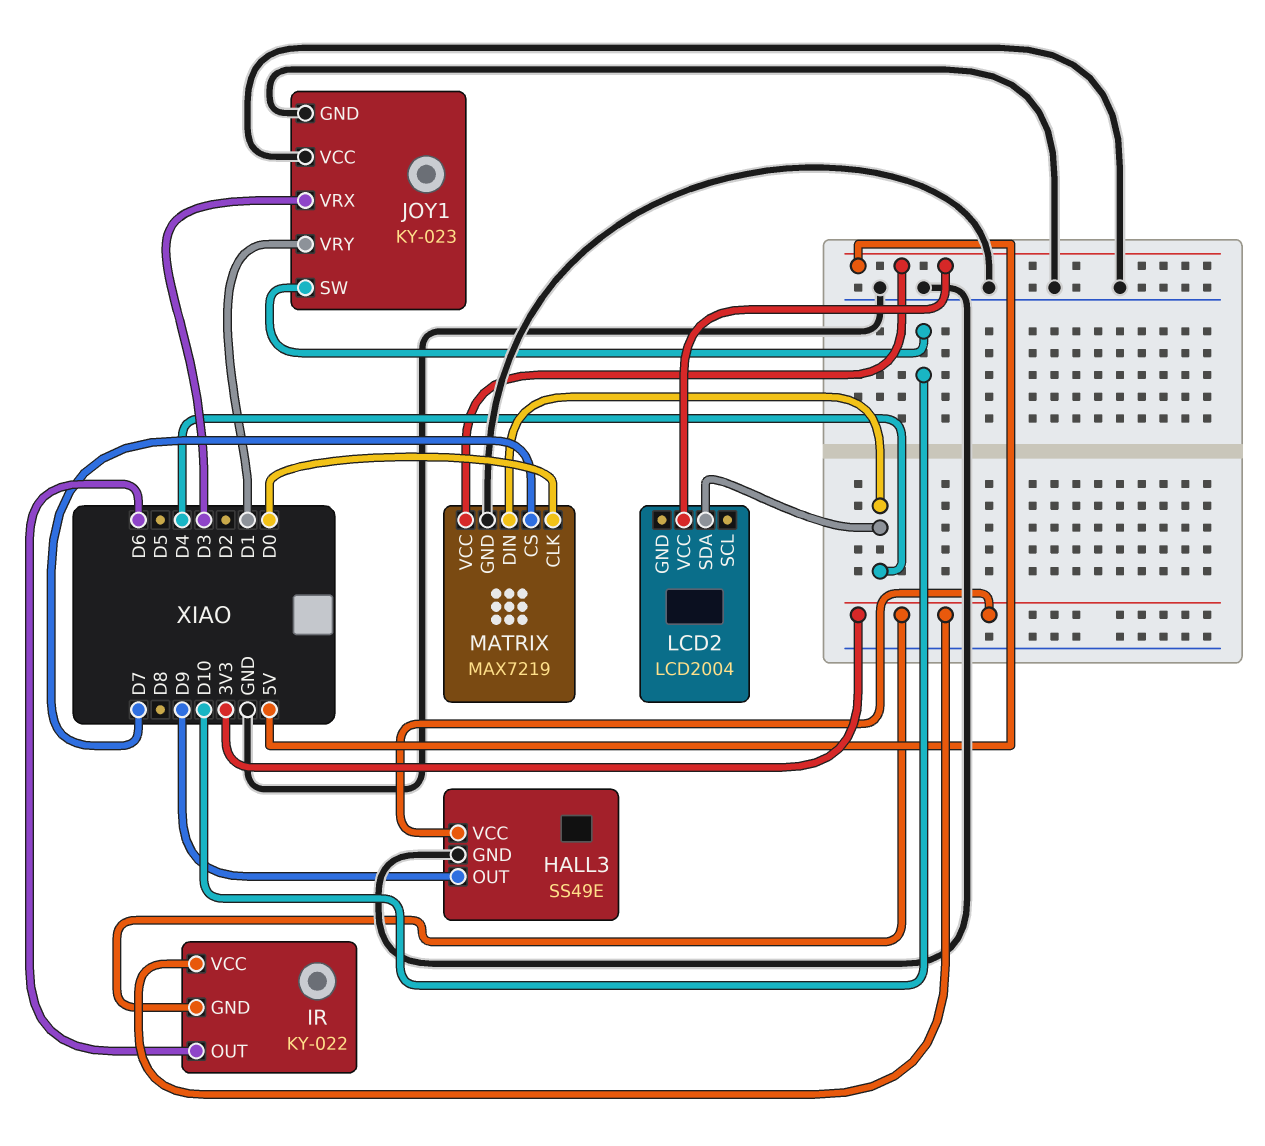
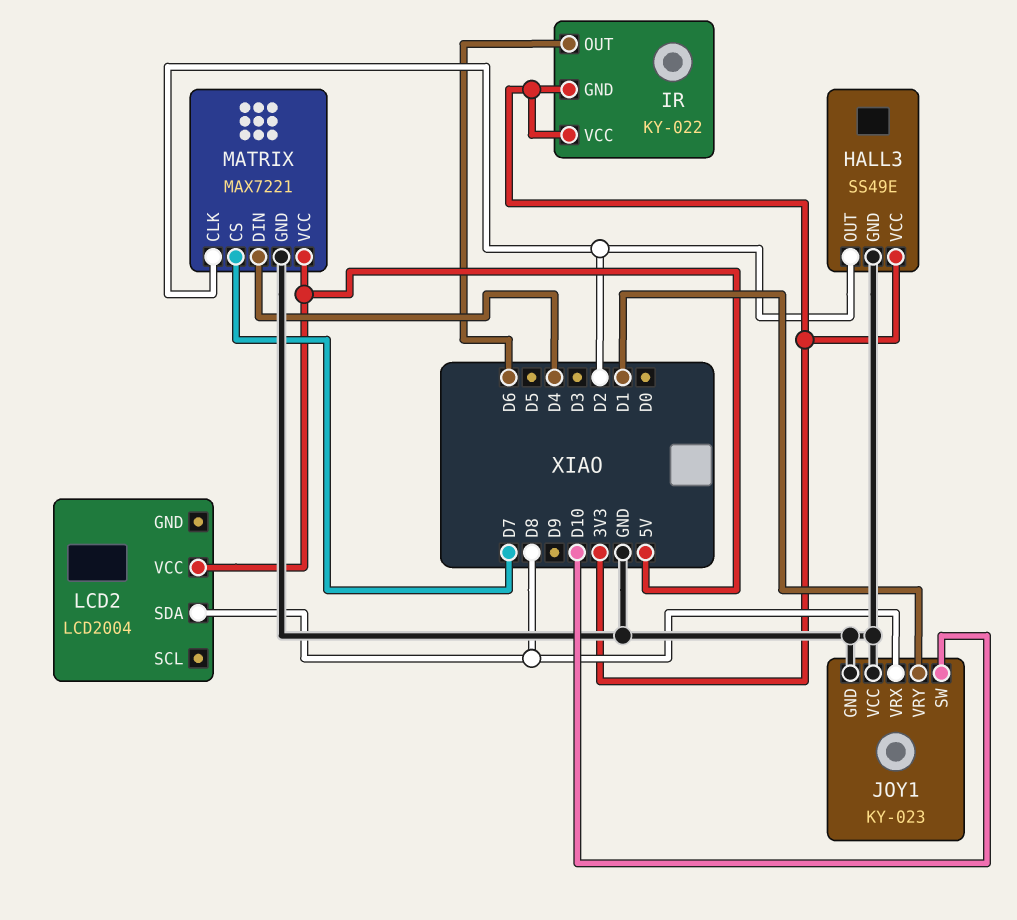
HALL3 pin OUT: D9 -> D2
JOY1 pin VRX: D3 -> D8
LCD2 pin SDA: D4 -> D8
MATRIX: MAX7219 -> MAX7221
MATRIX pin CLK: D0 -> D2

